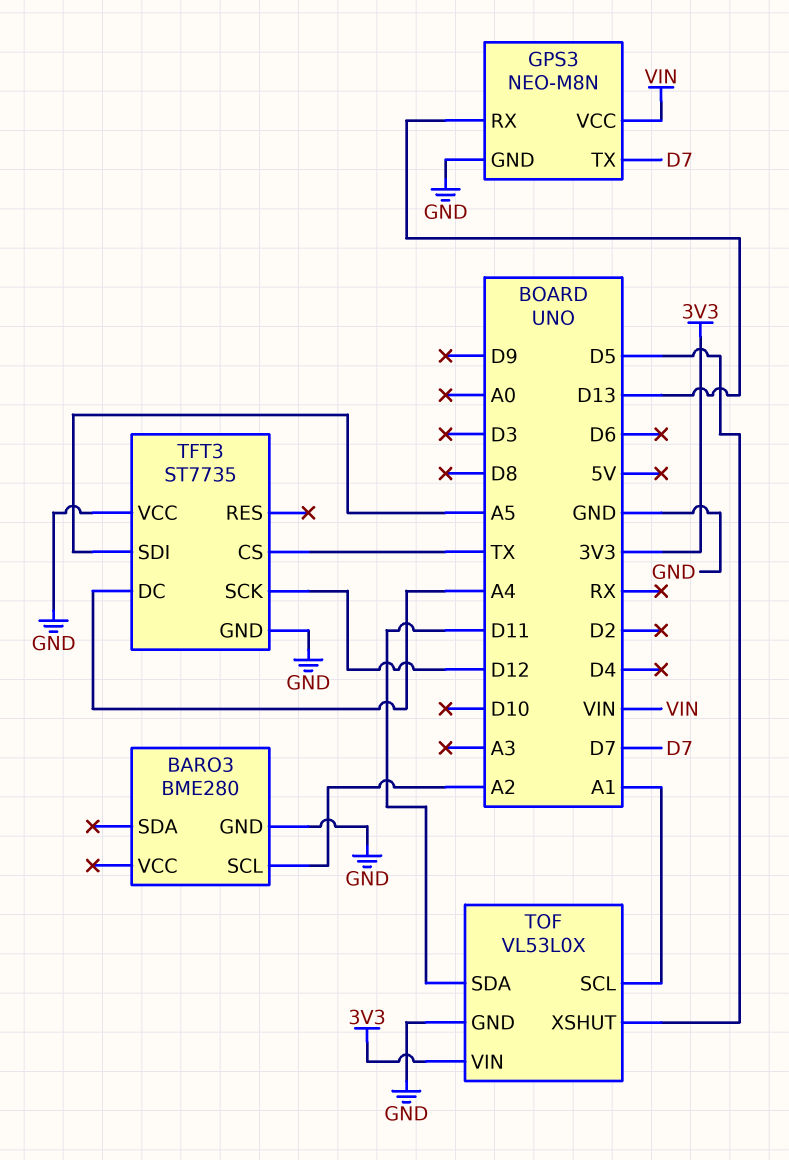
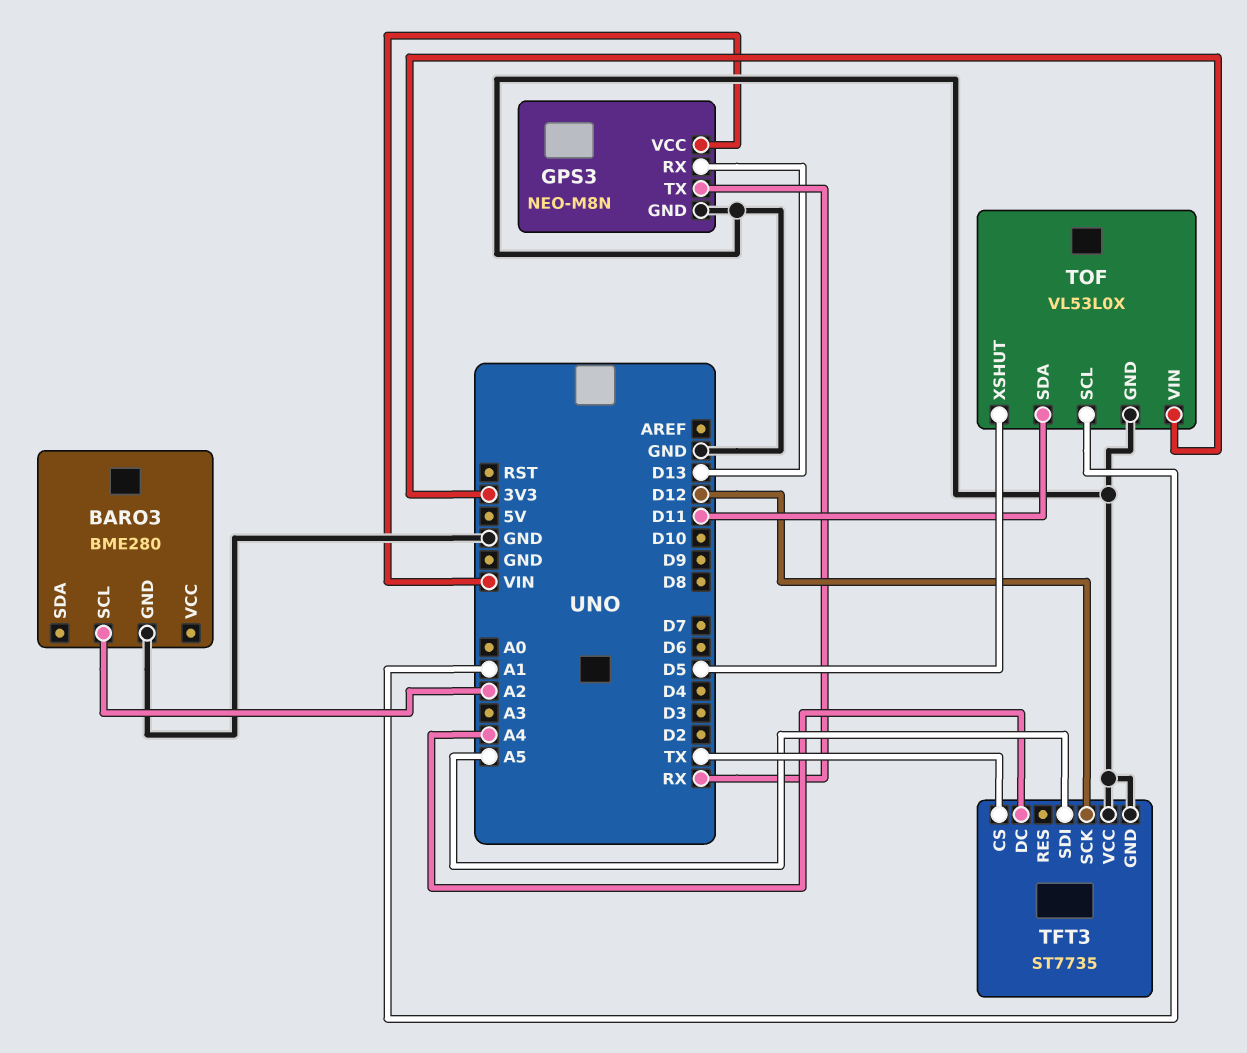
GPS3 pin TX: D7 -> RX

